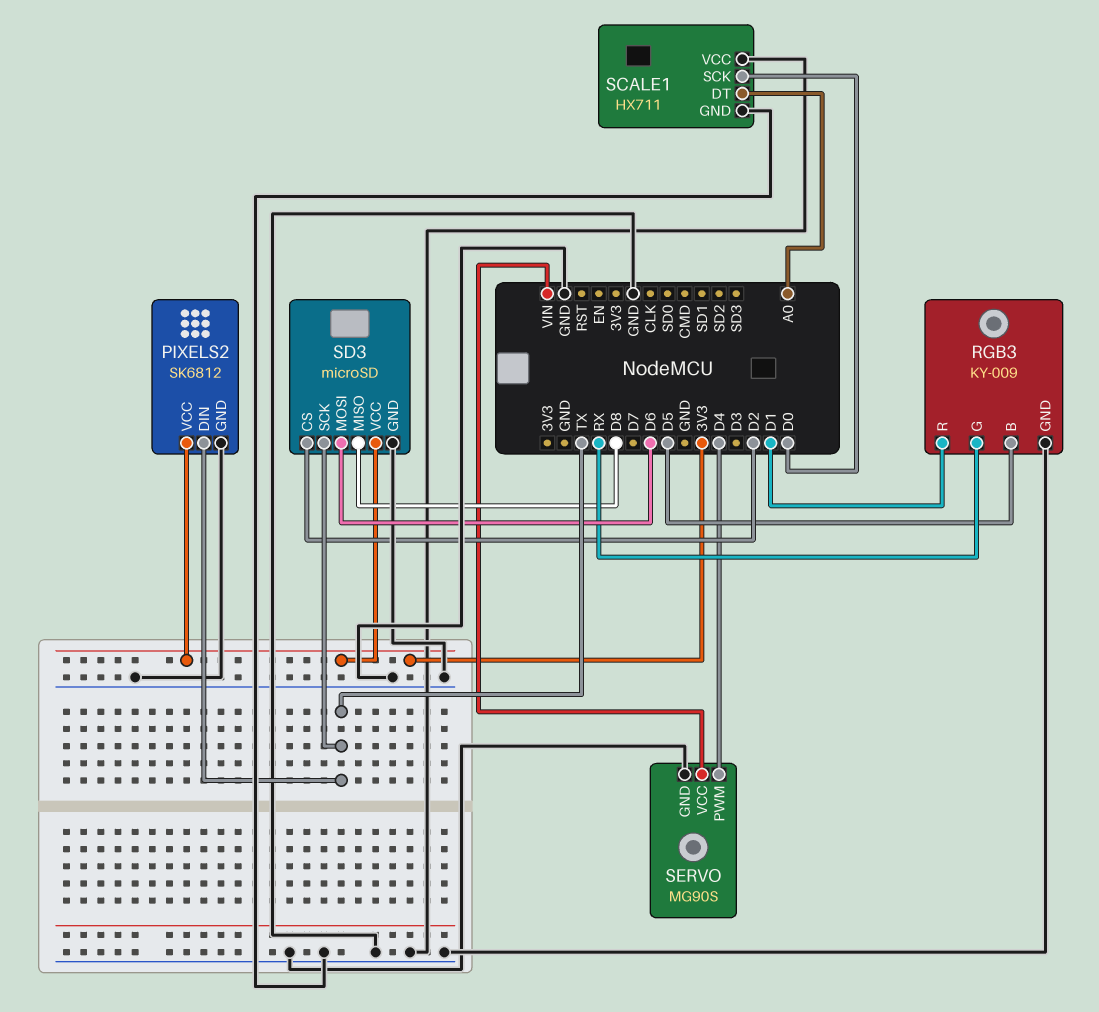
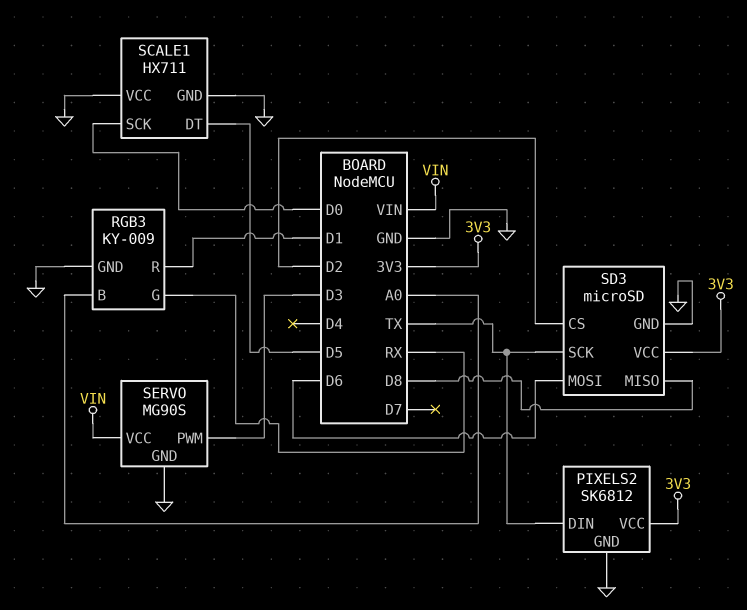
RGB3 pin B: D5 -> A0
SCALE1 pin DT: A0 -> D5
SERVO pin PWM: D4 -> D3

